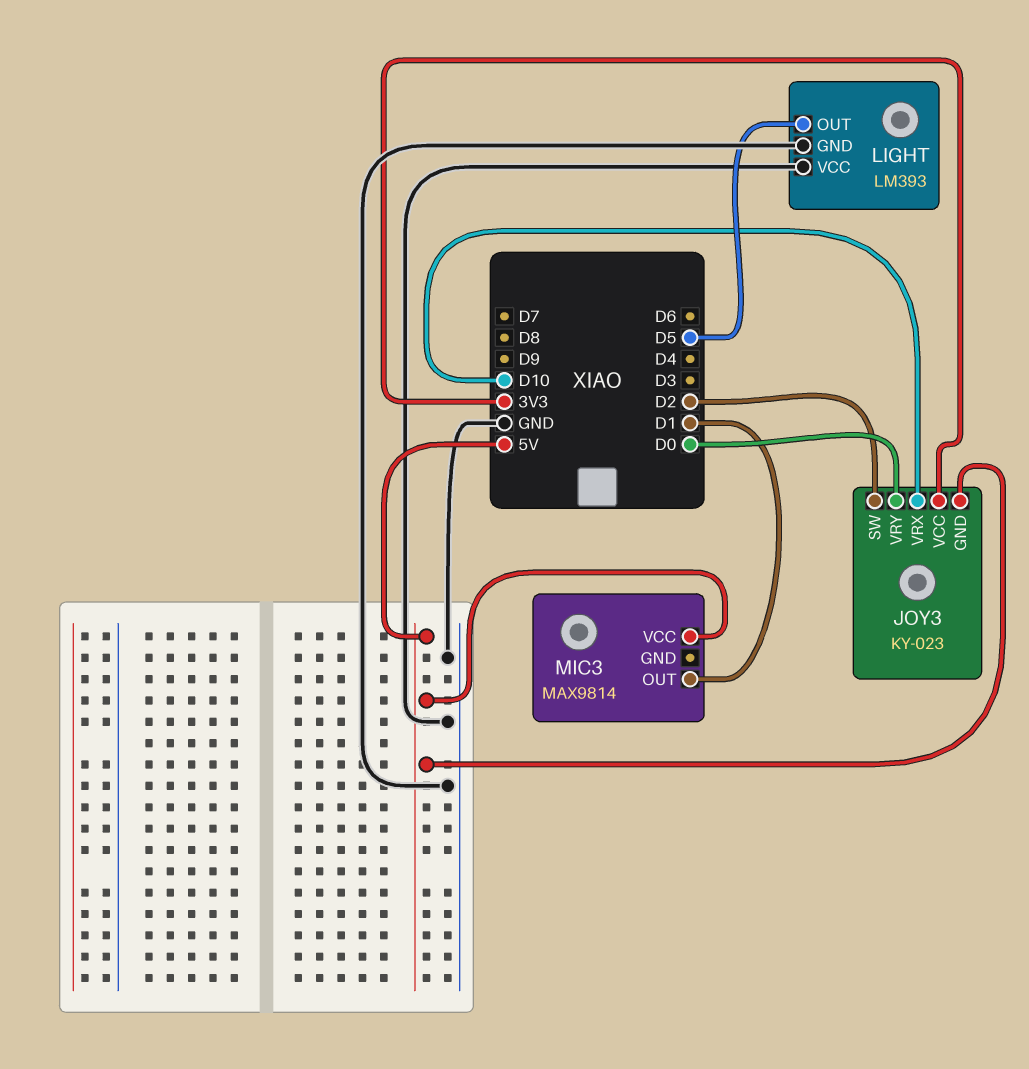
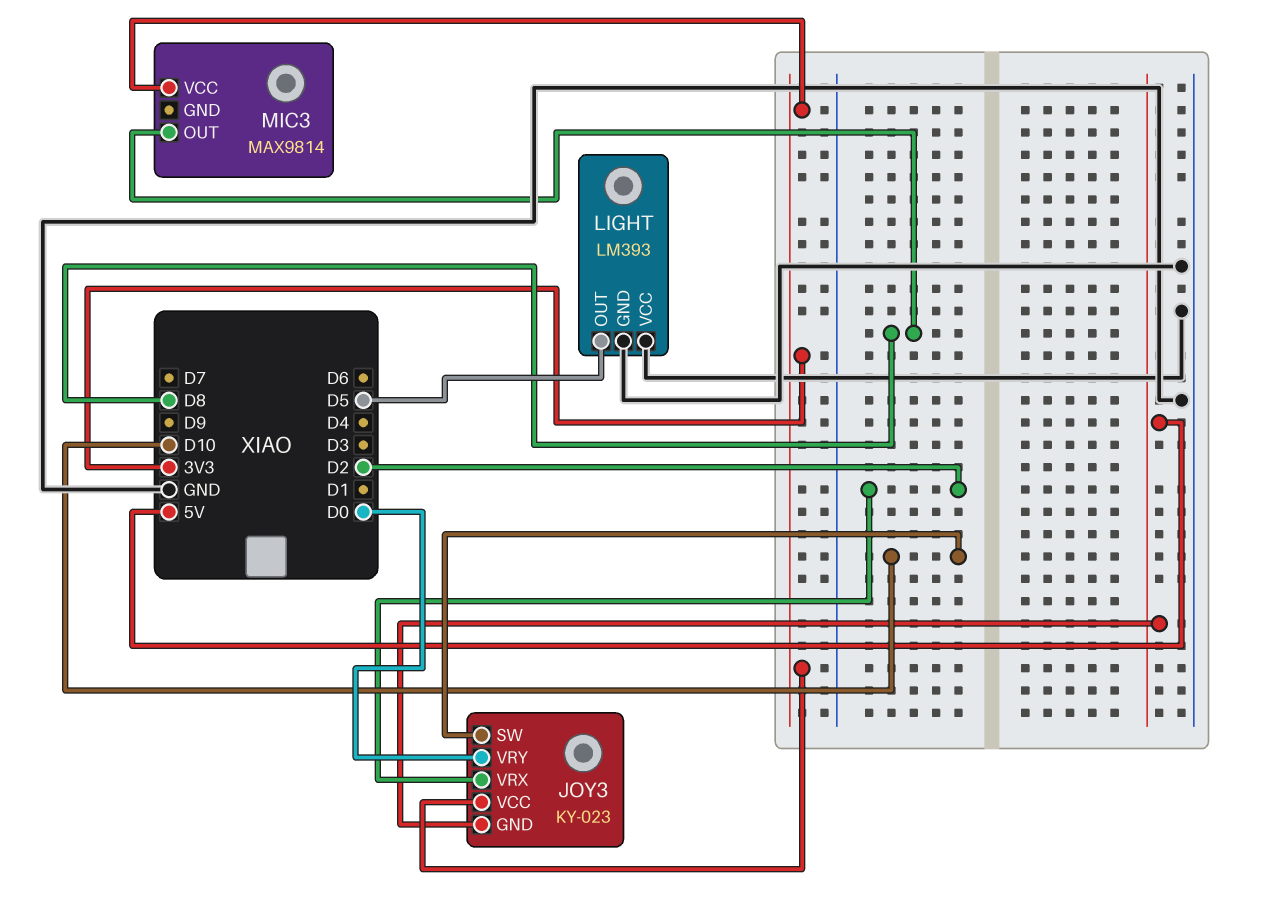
JOY3 pin SW: D2 -> D10
JOY3 pin VRX: D10 -> D2
MIC3 pin OUT: D1 -> D8
MIC3 pin VCC: 5V -> 3V3

